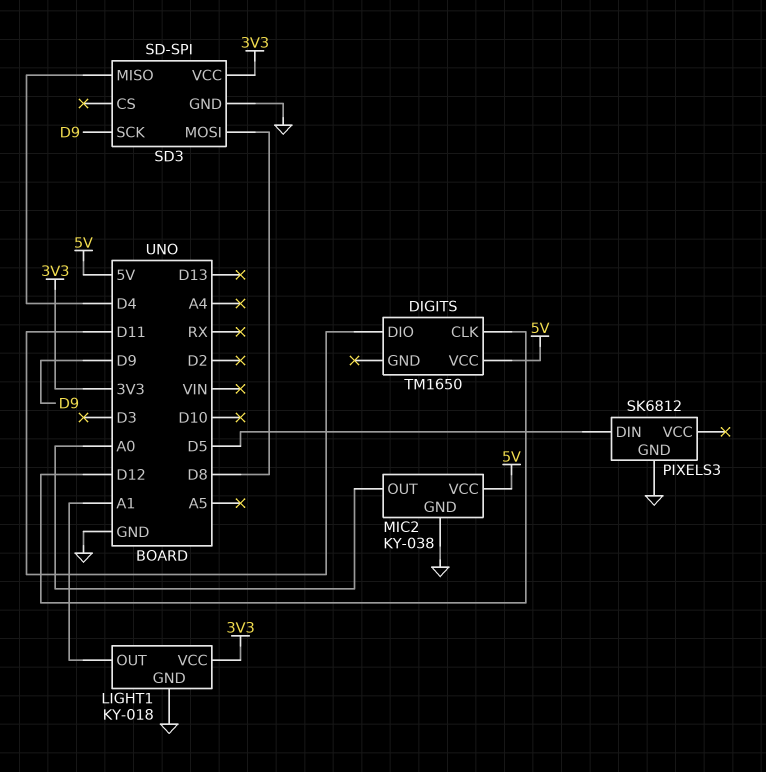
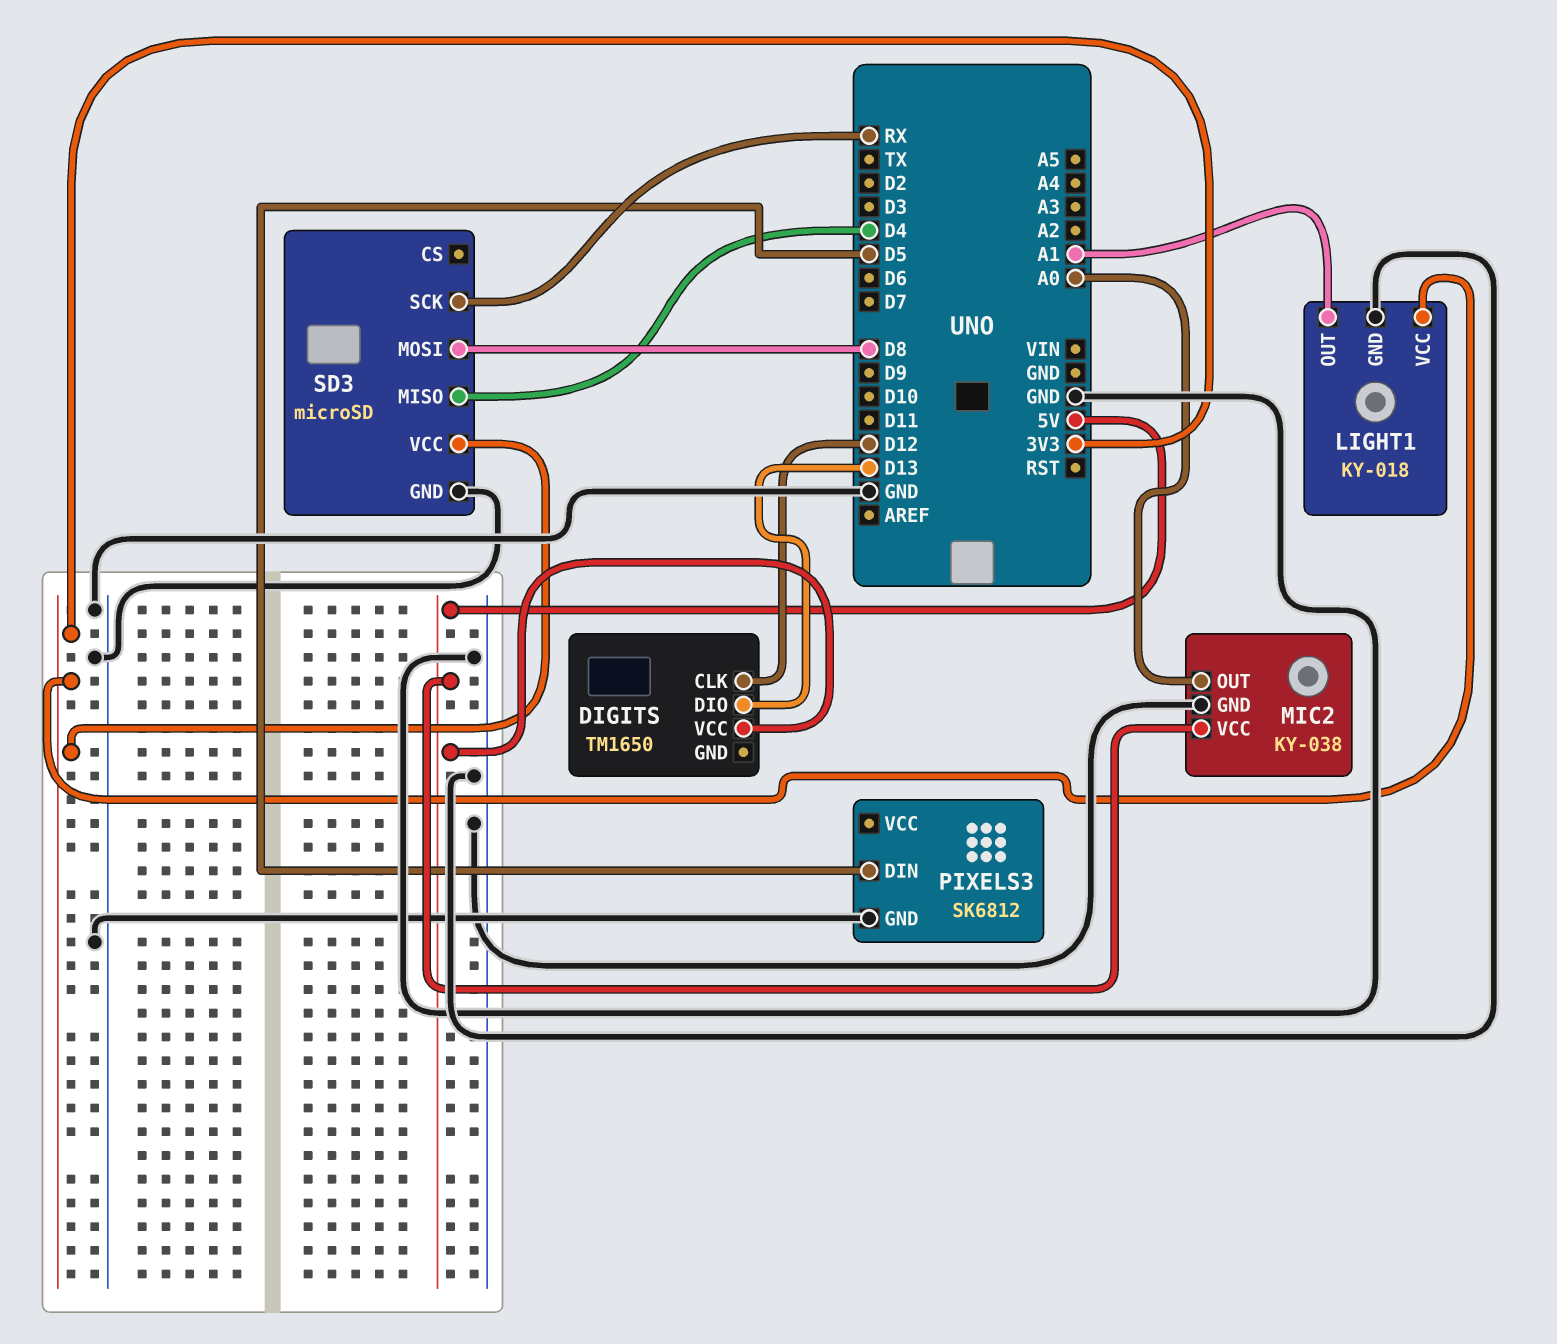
DIGITS pin DIO: D11 -> D13
SD3: SD-SPI -> microSD
SD3 pin SCK: D9 -> RX

